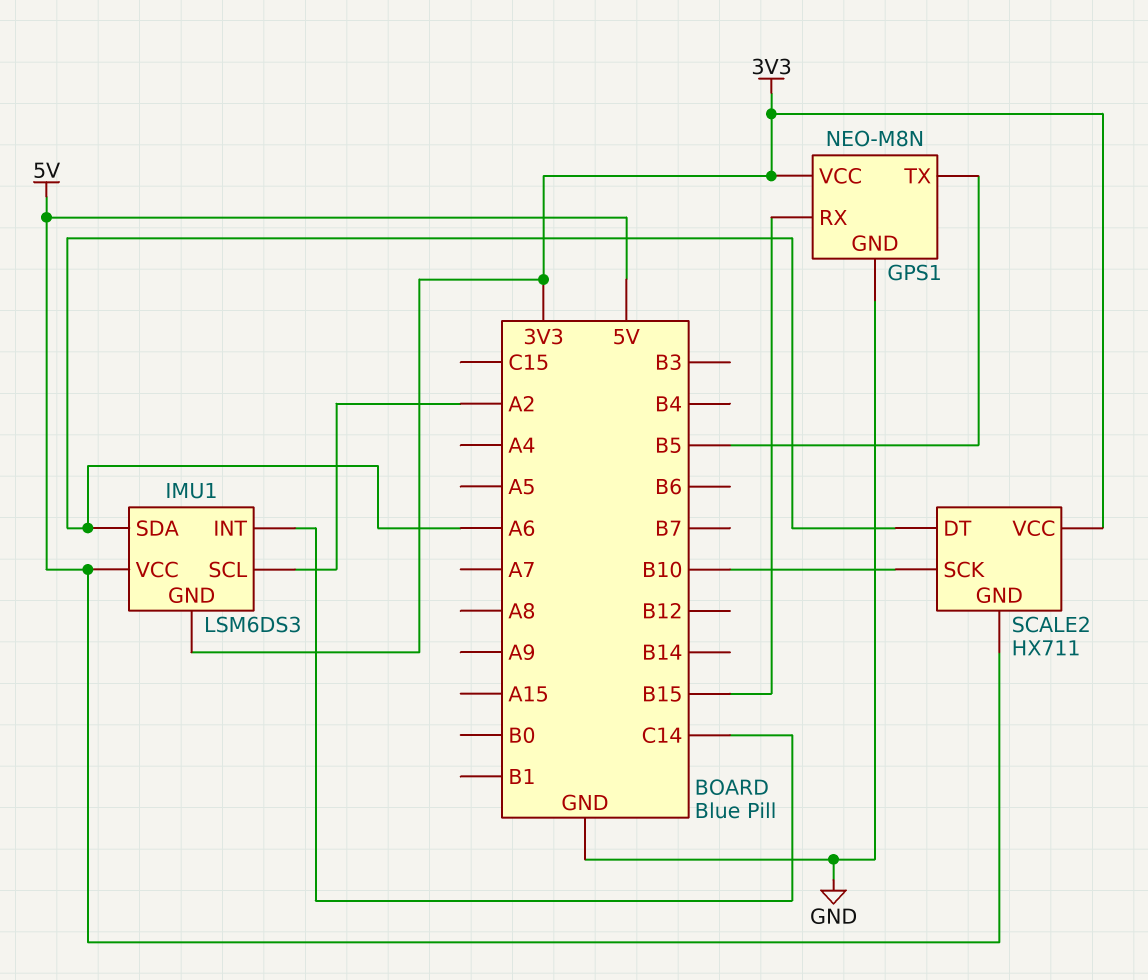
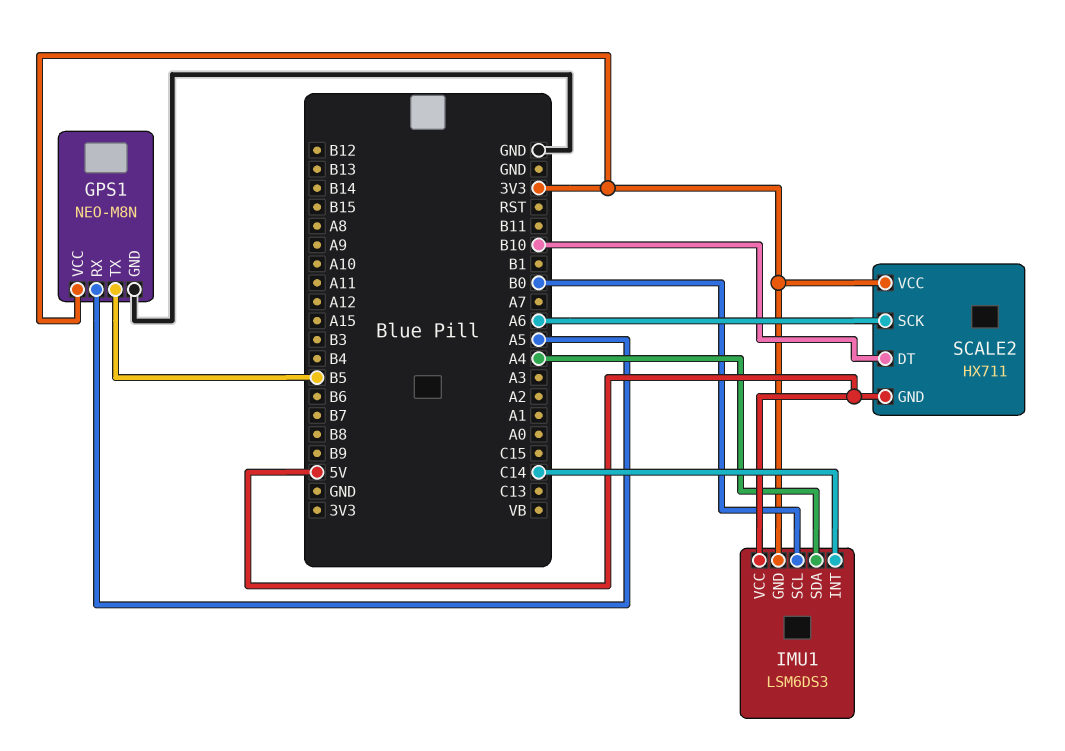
GPS1 pin RX: B15 -> A5
IMU1 pin SCL: A2 -> B0
IMU1 pin SDA: A6 -> A4
SCALE2 pin DT: A6 -> B10
SCALE2 pin SCK: B10 -> A6

